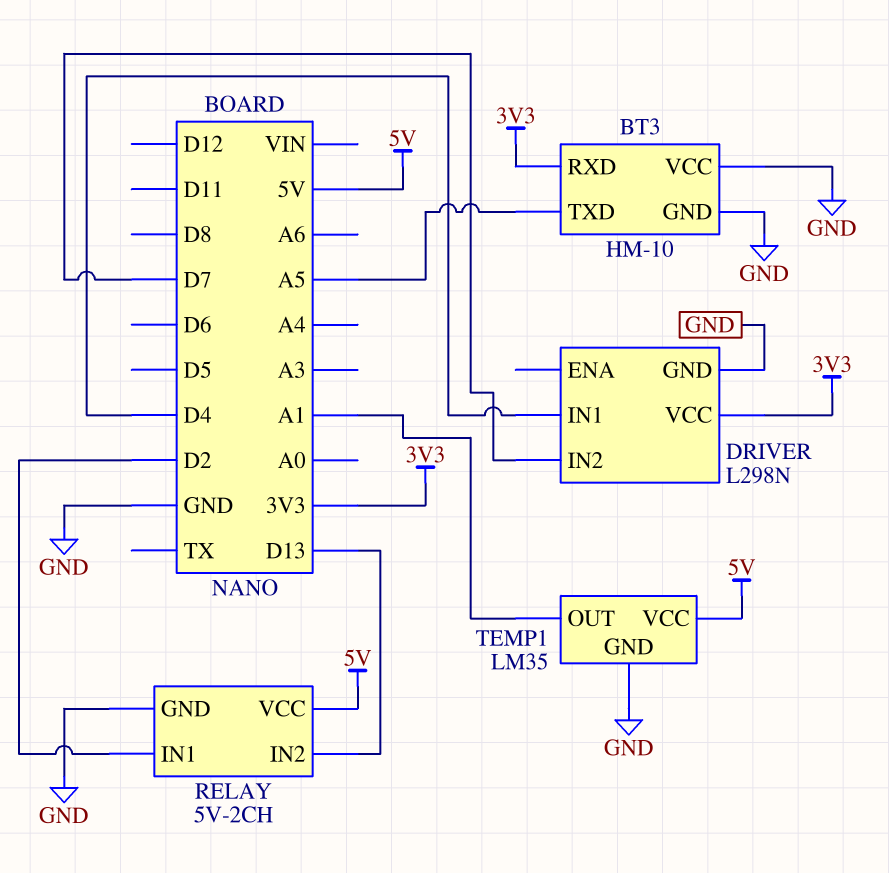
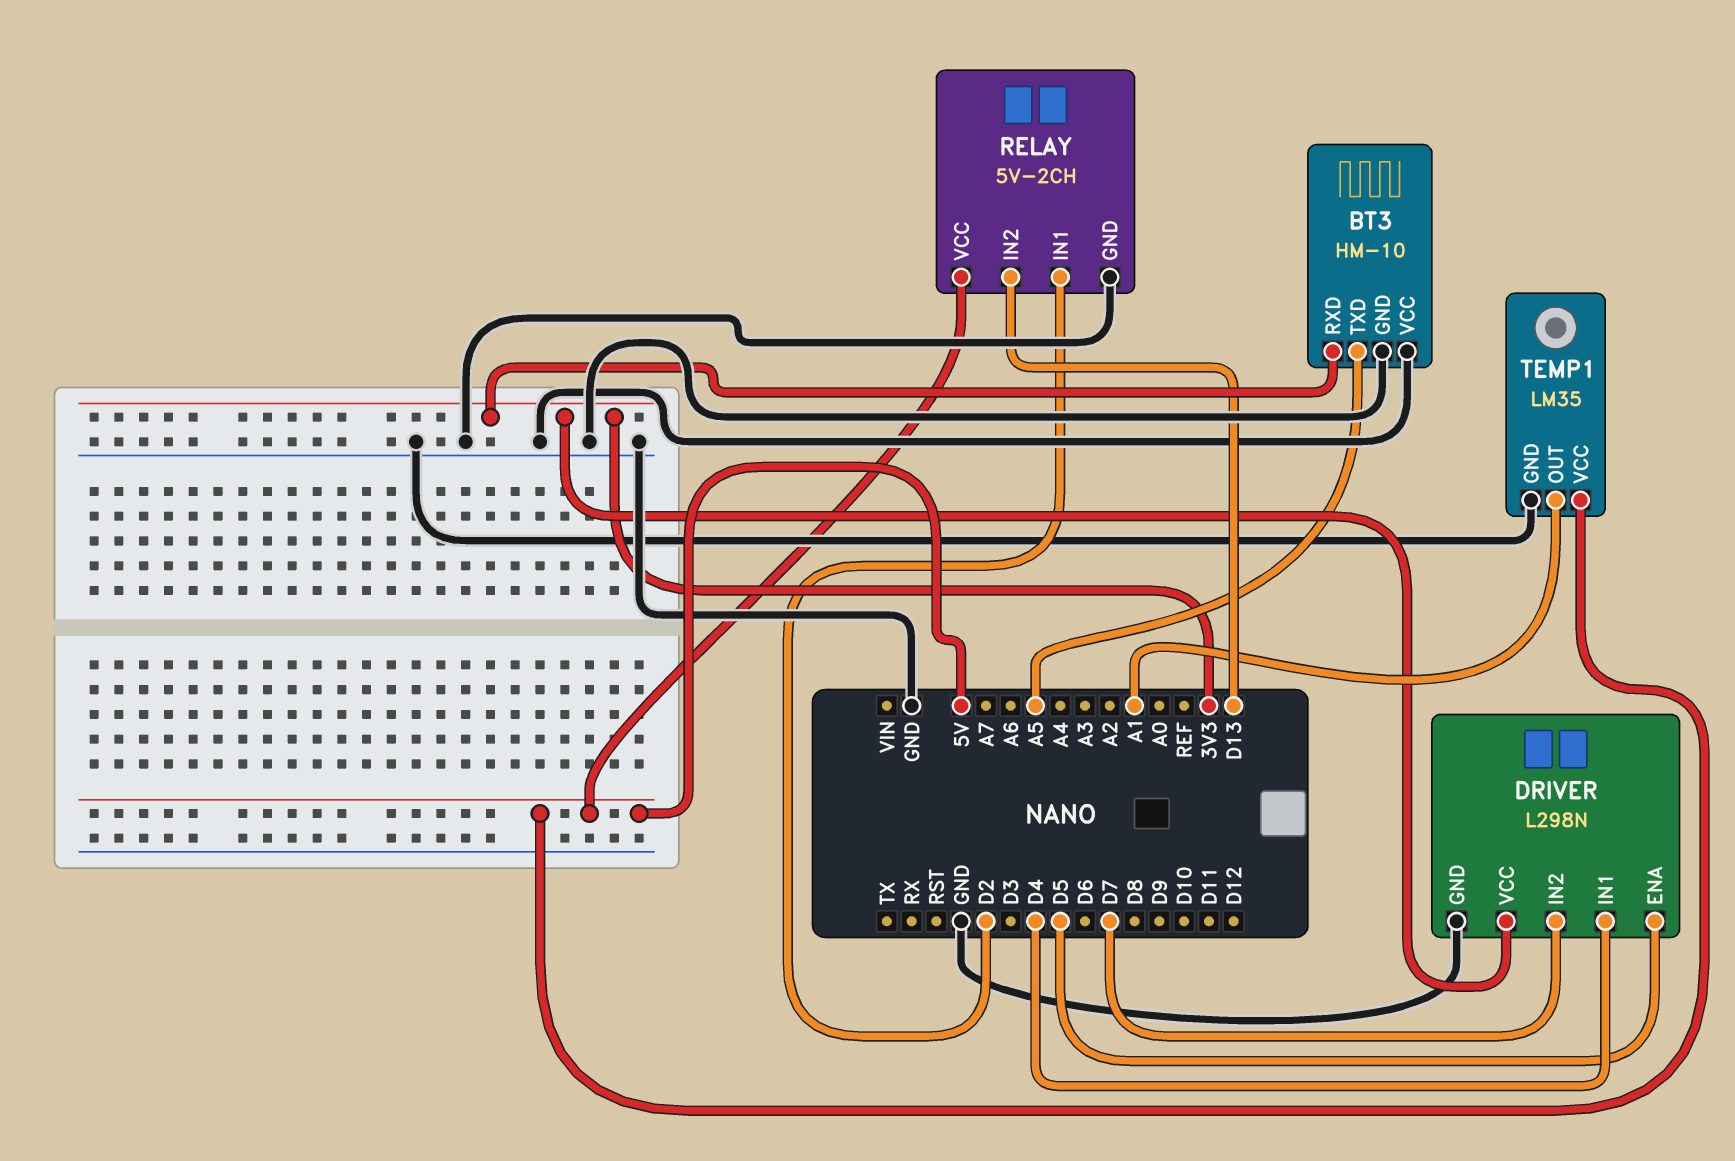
DRIVER pin ENA: none -> D5

